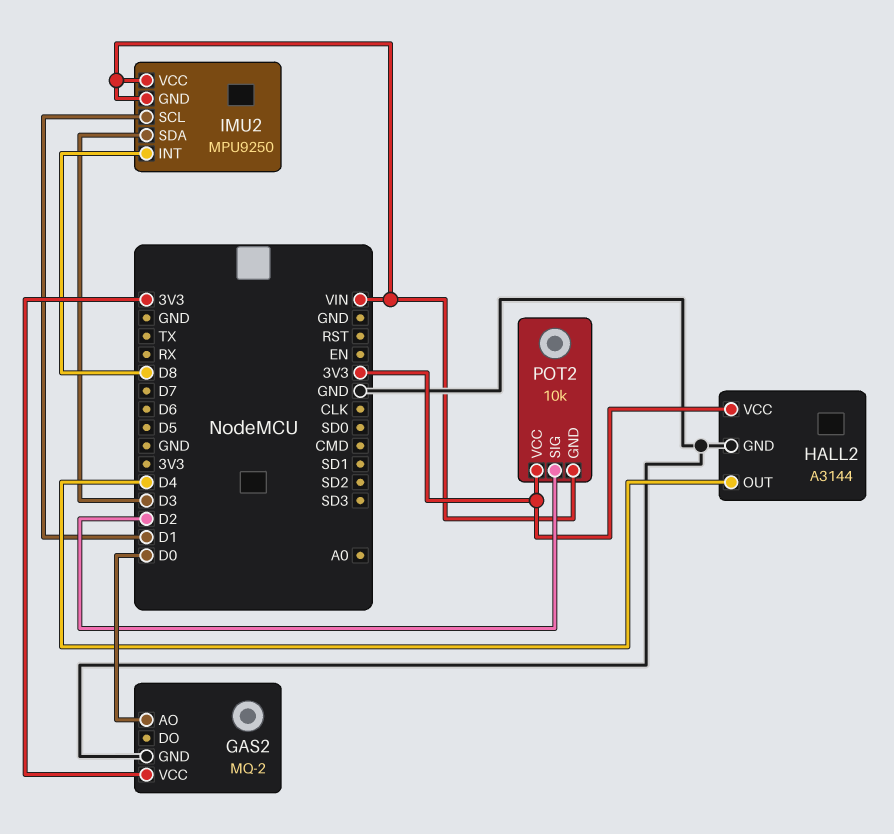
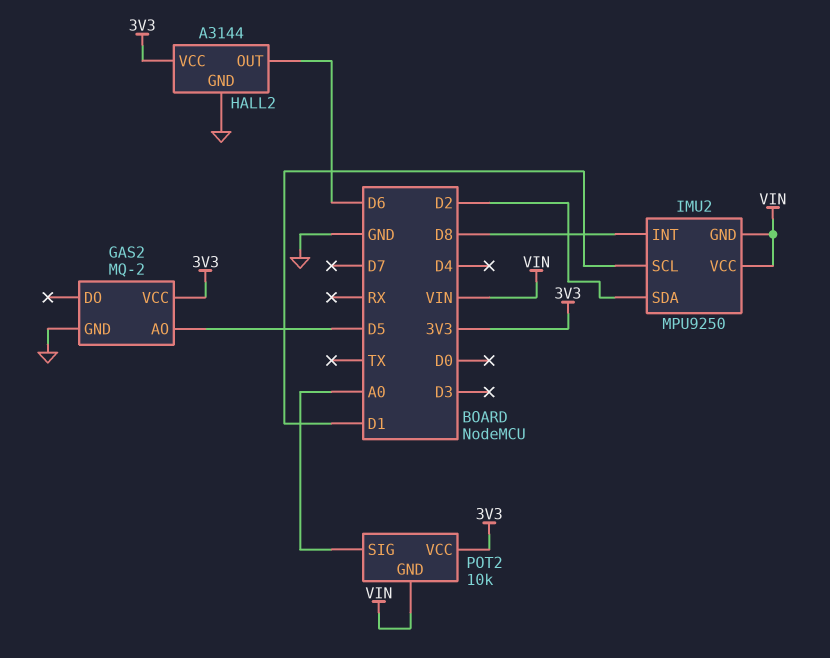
GAS2 pin AO: D0 -> D5
HALL2 pin OUT: D4 -> D6
IMU2 pin SDA: D3 -> D2
POT2 pin SIG: D2 -> A0

